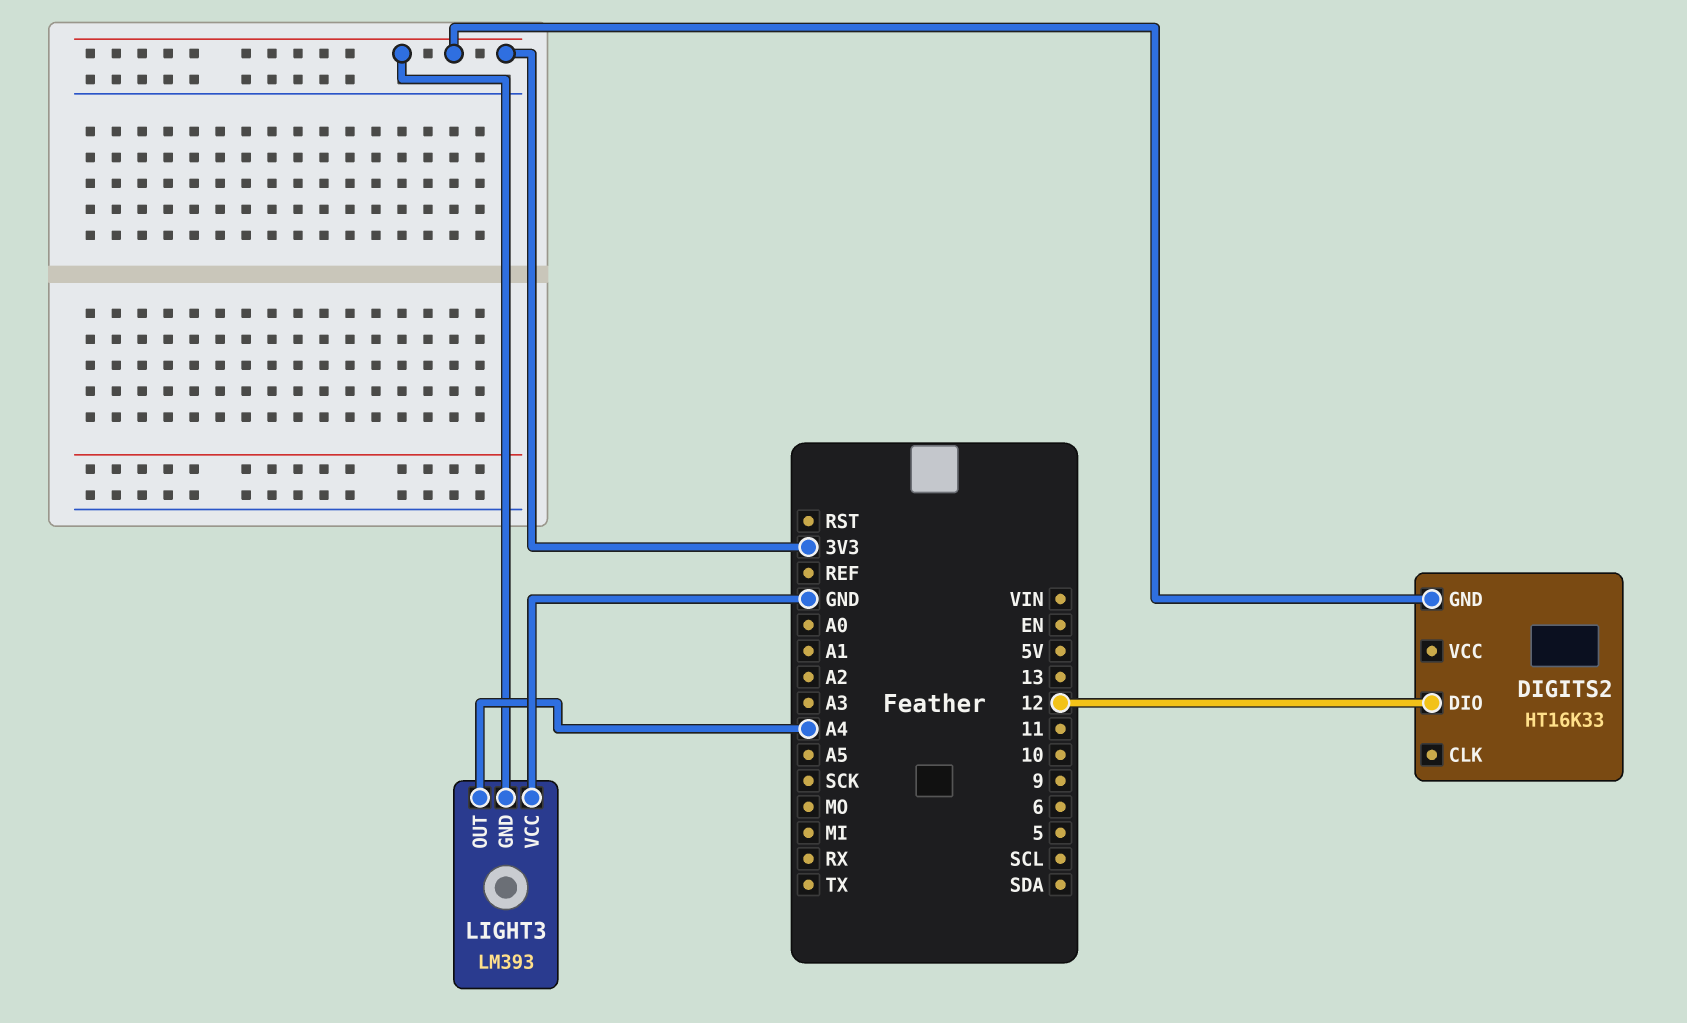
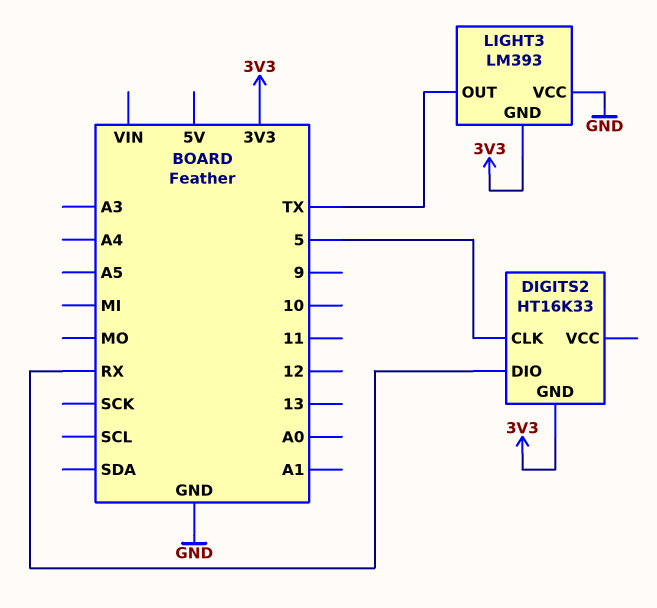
DIGITS2 pin CLK: none -> 5
DIGITS2 pin DIO: 12 -> RX
LIGHT3 pin OUT: A4 -> TX

